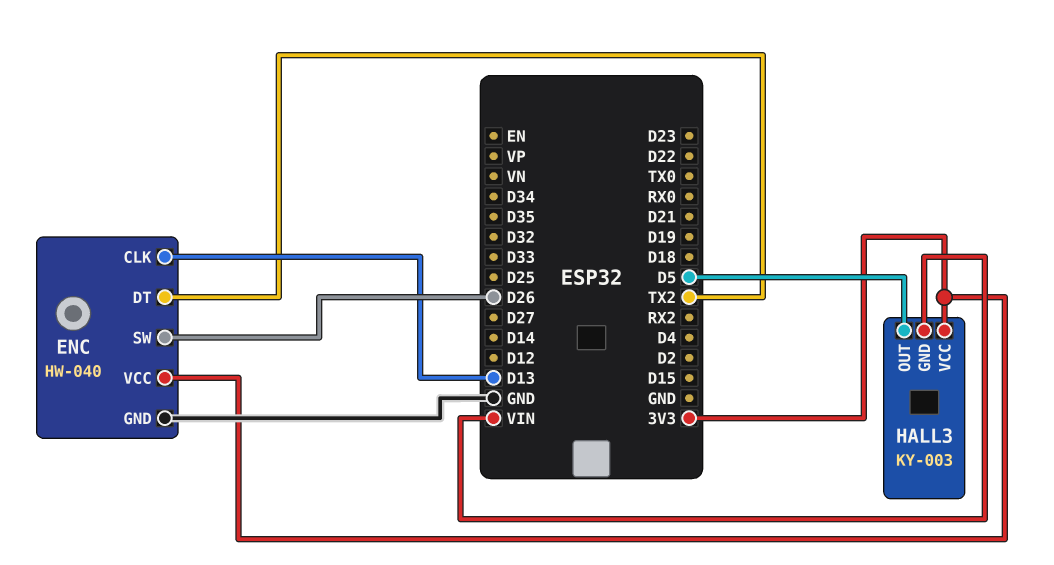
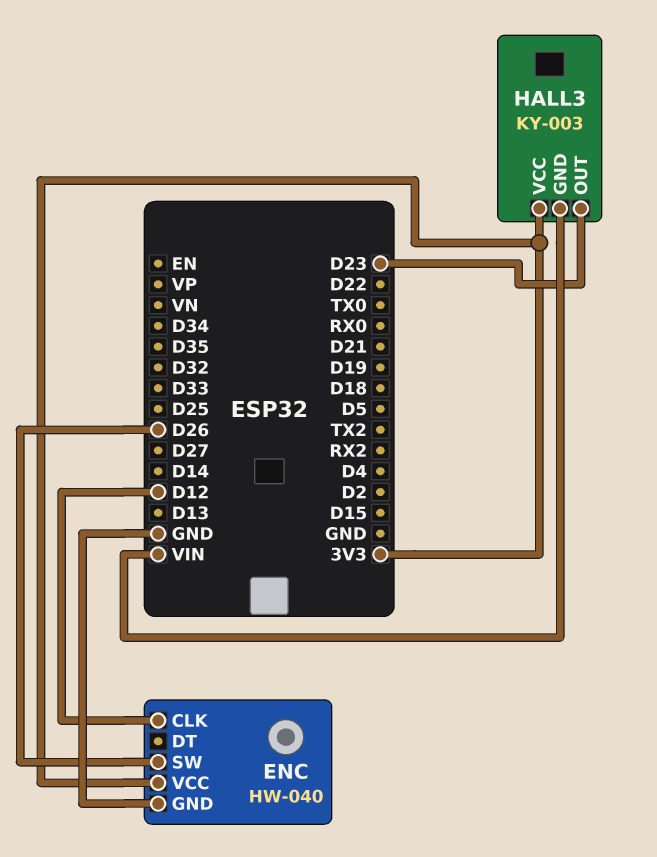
ENC pin CLK: D13 -> D12
ENC pin DT: TX2 -> none
HALL3 pin OUT: D5 -> D23

